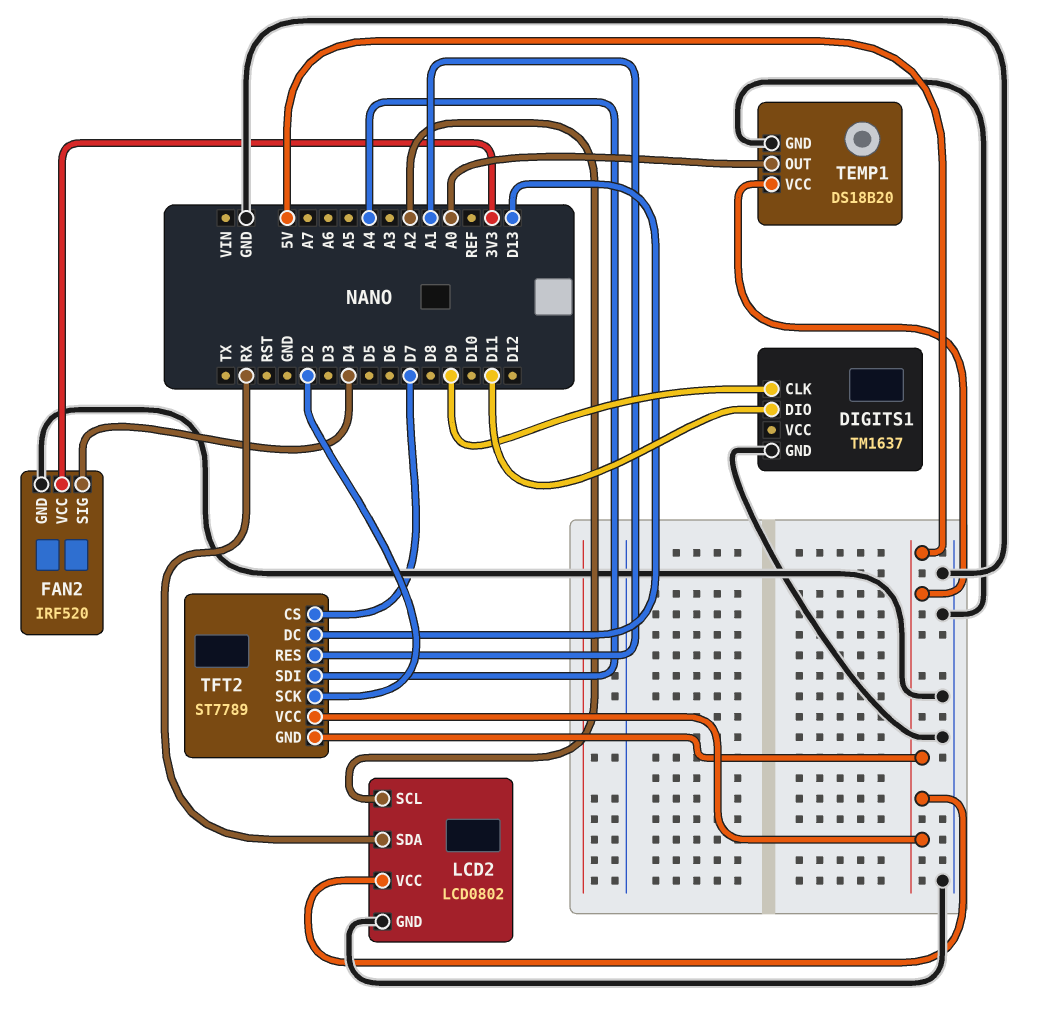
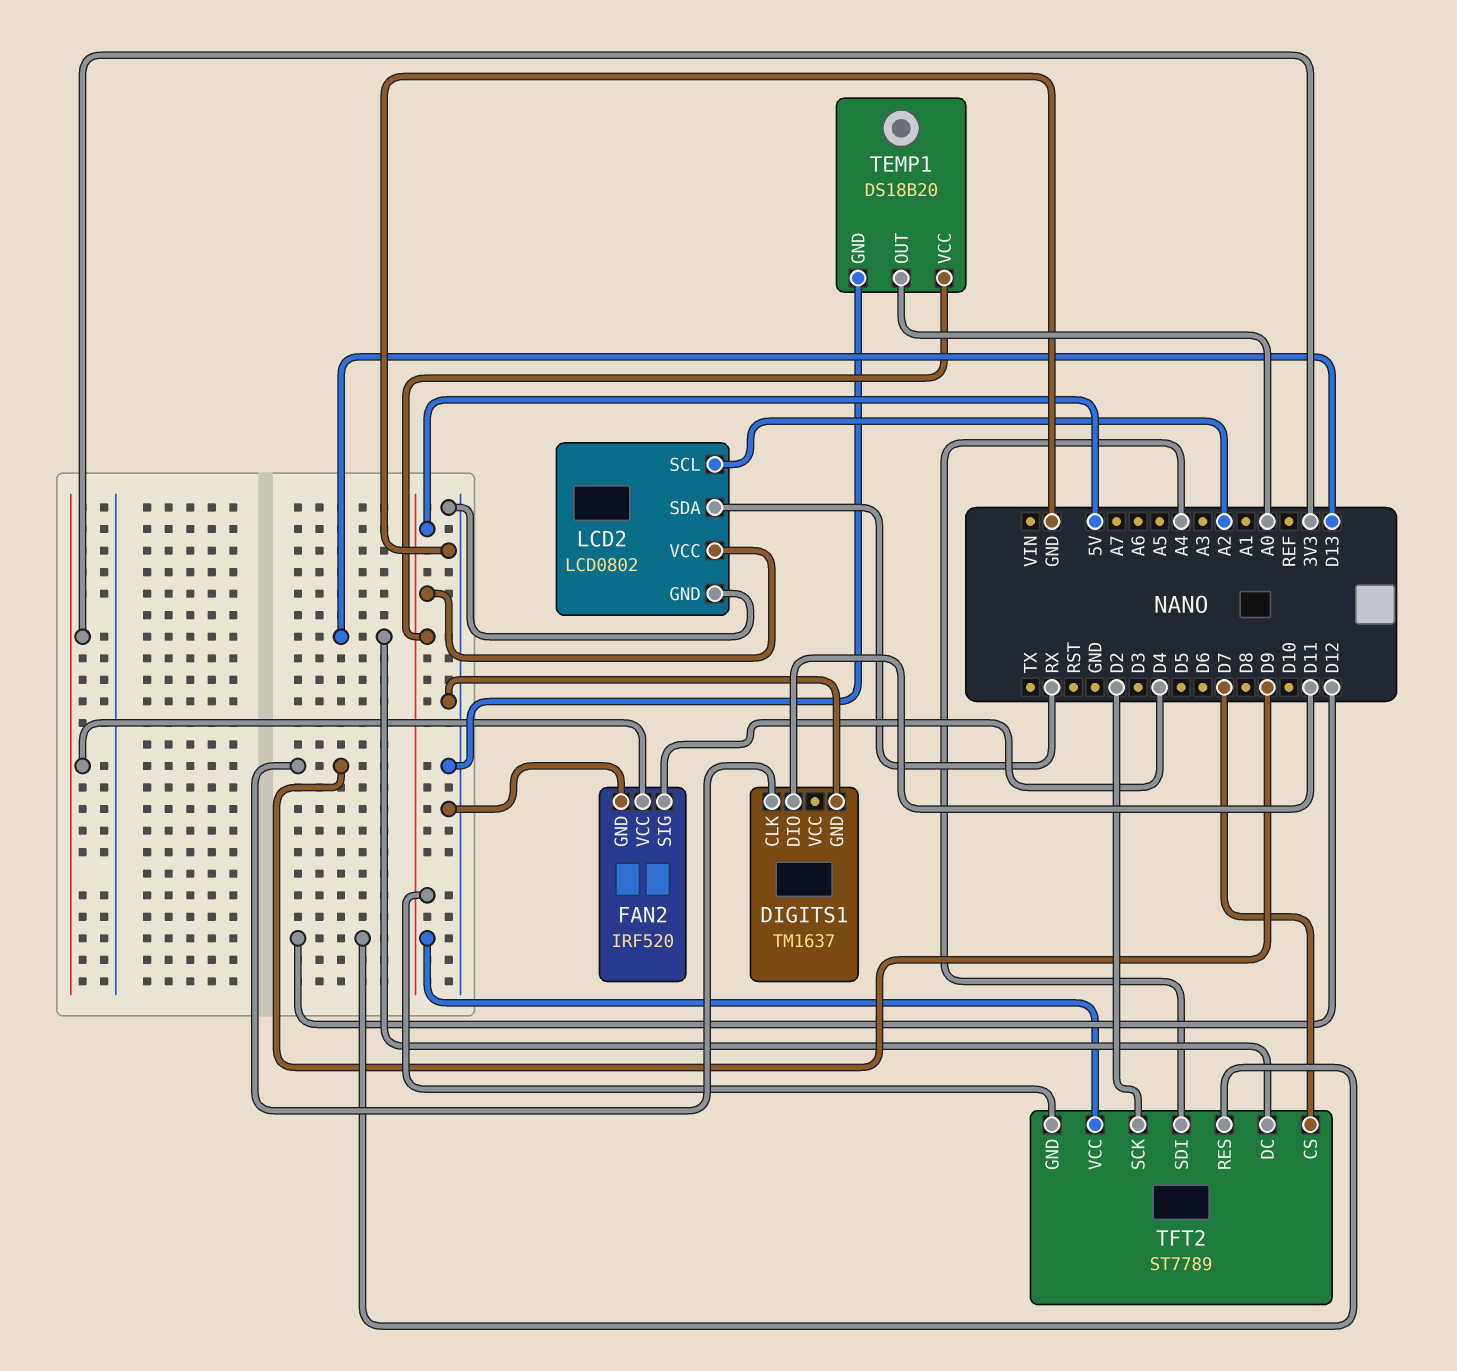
TFT2 pin RES: A1 -> D12

